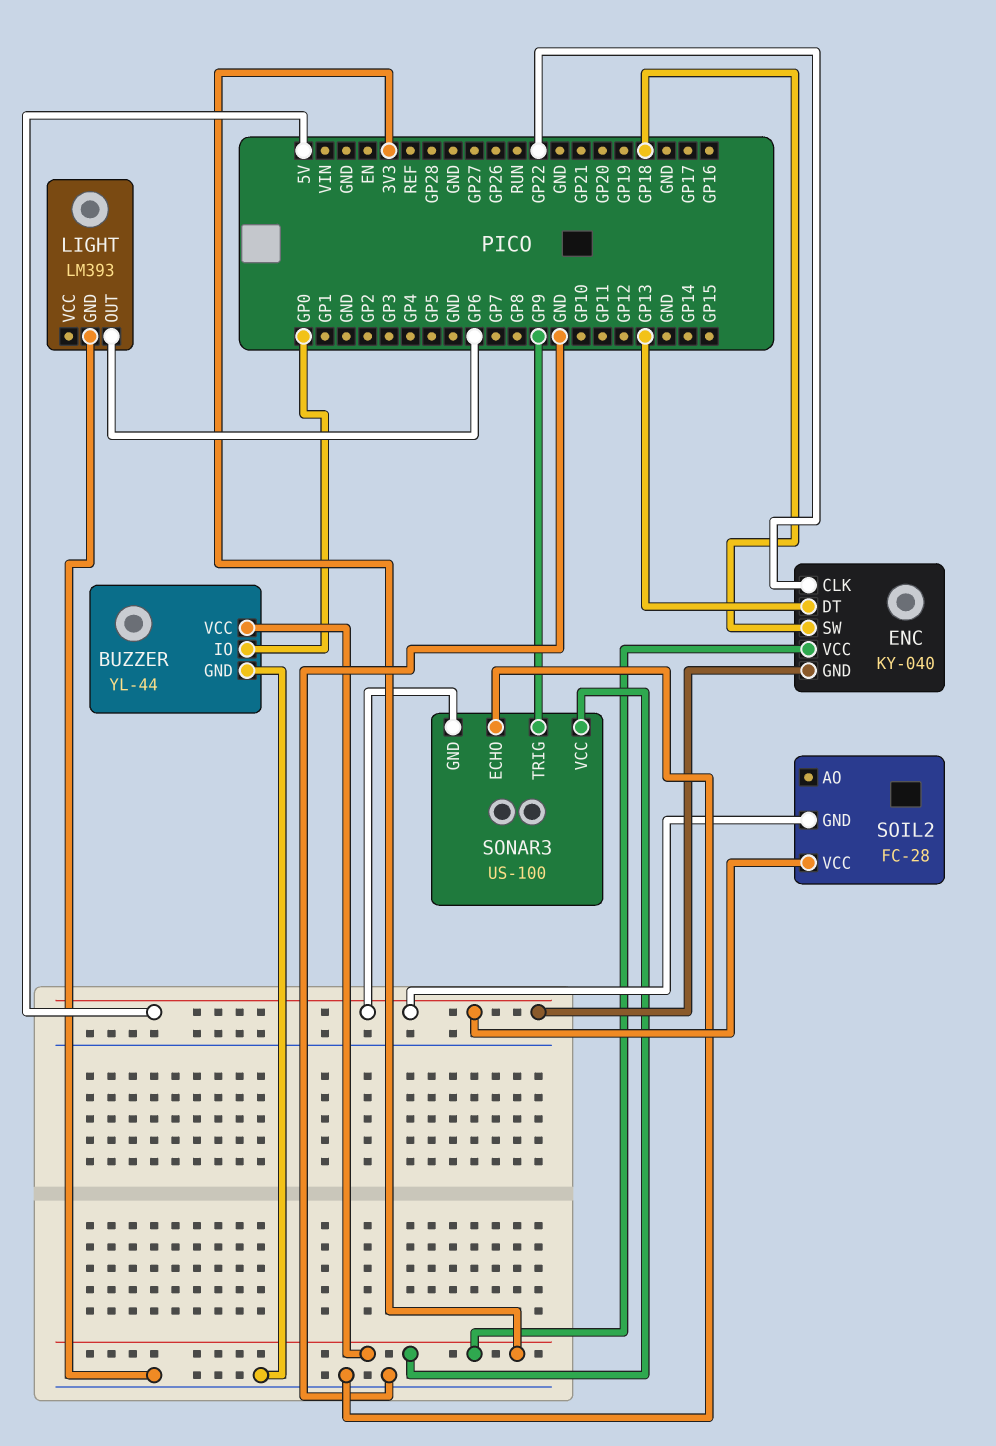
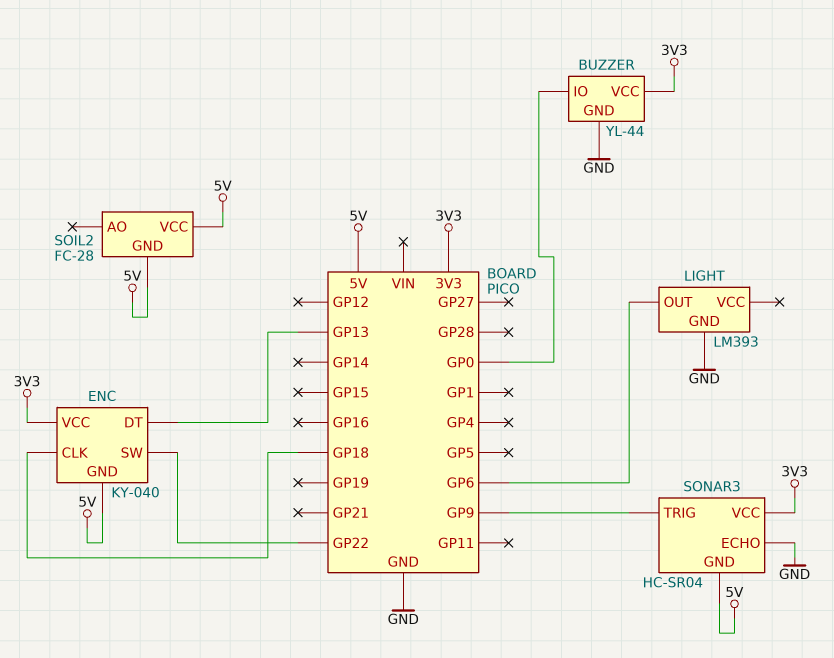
ENC pin CLK: GP22 -> GP18
ENC pin SW: GP18 -> GP22
SONAR3: US-100 -> HC-SR04

